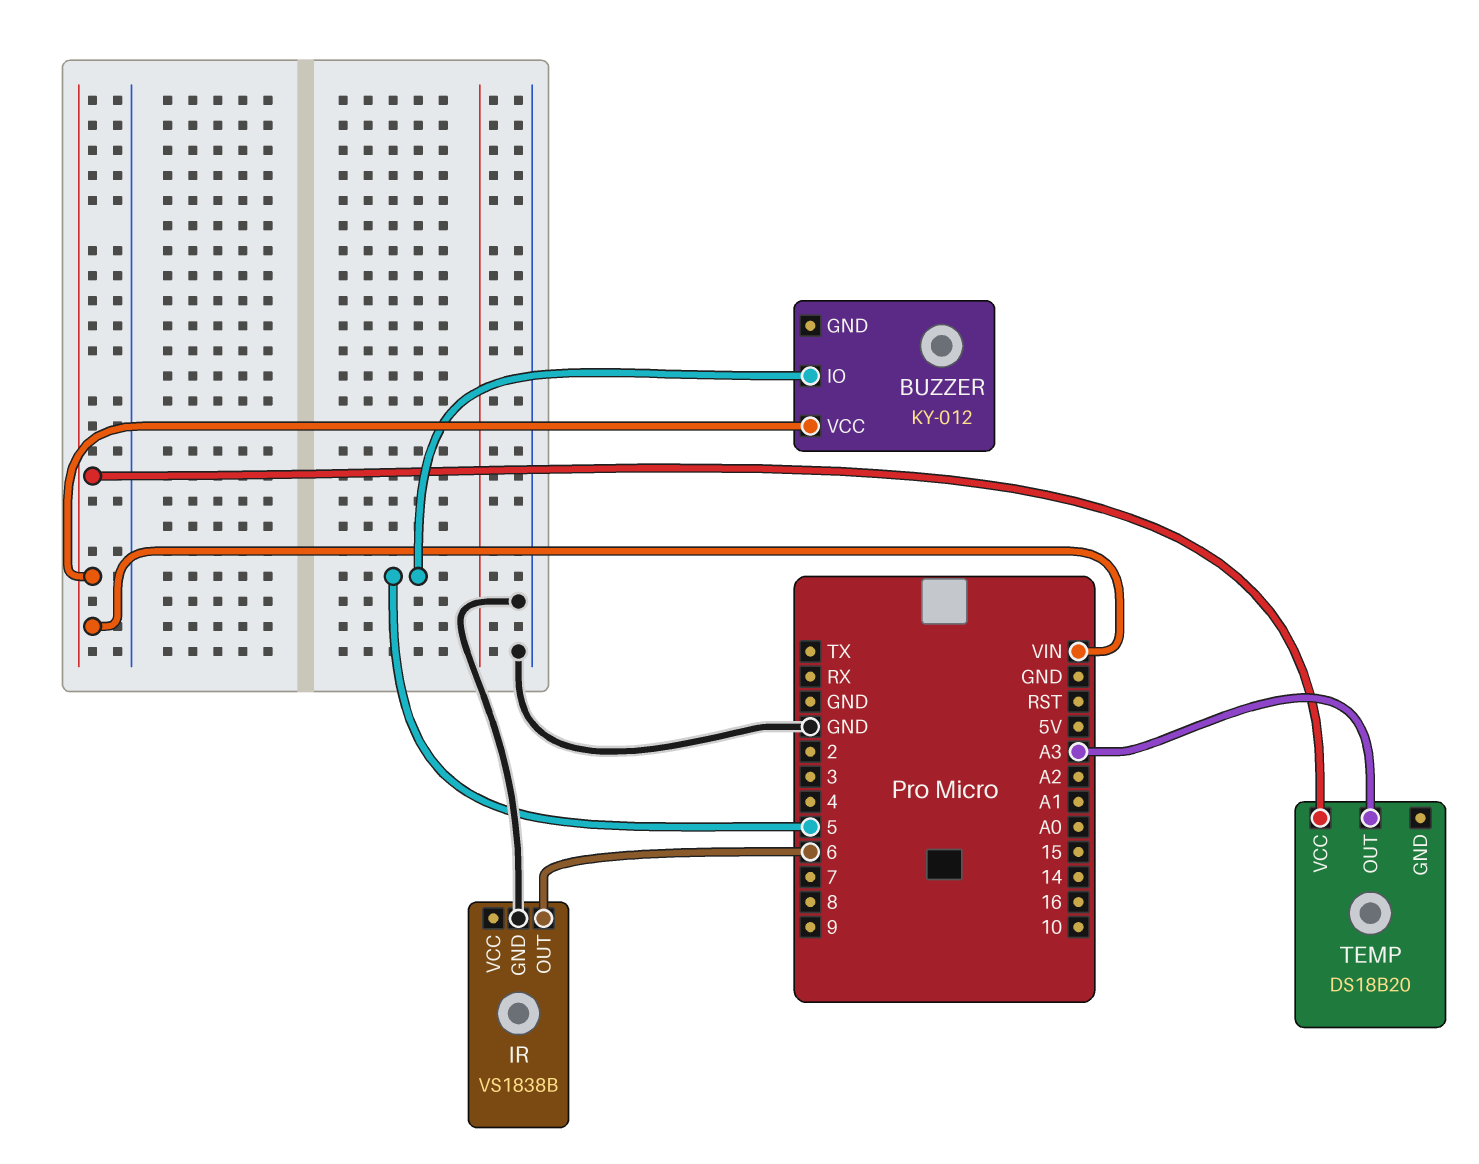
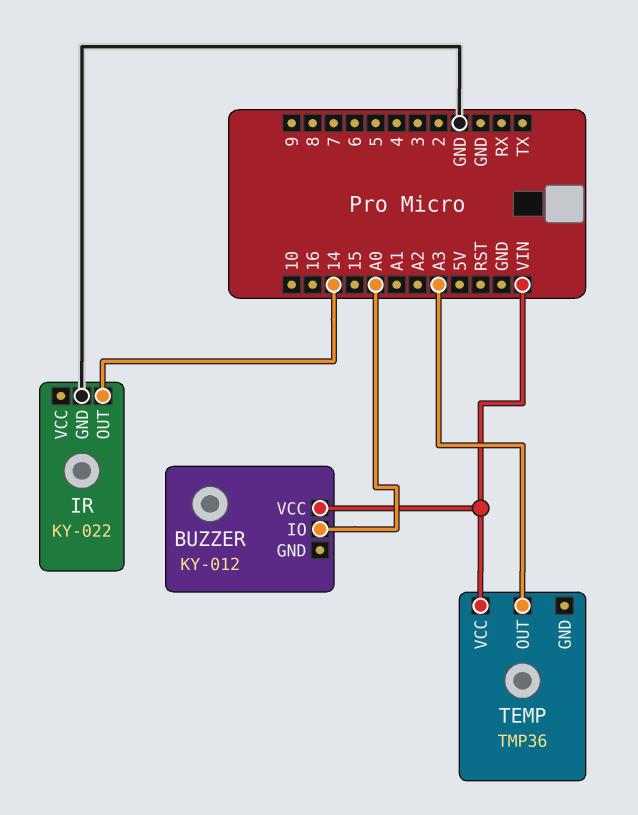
BUZZER pin IO: 5 -> A0
IR: VS1838B -> KY-022
IR pin OUT: 6 -> 14
TEMP: DS18B20 -> TMP36

